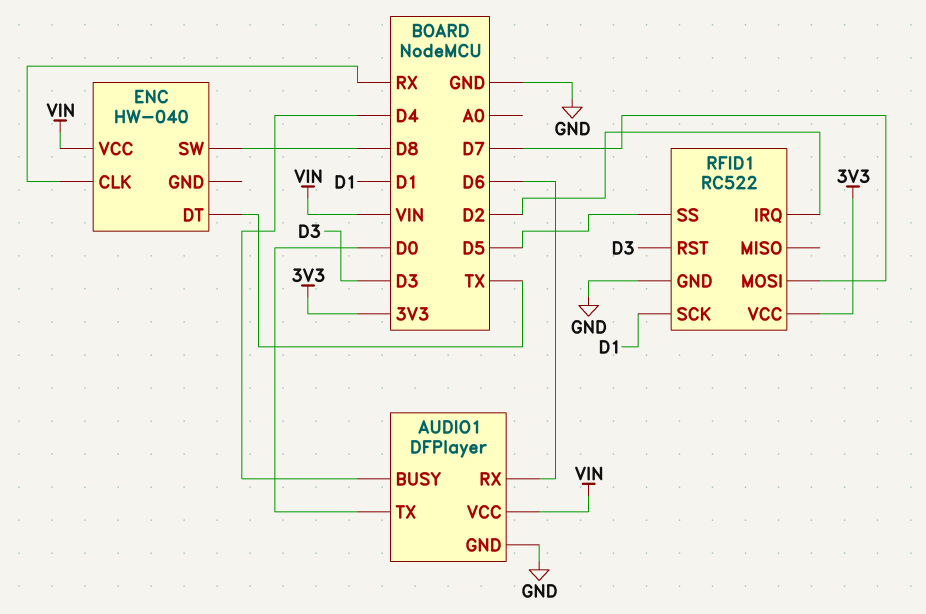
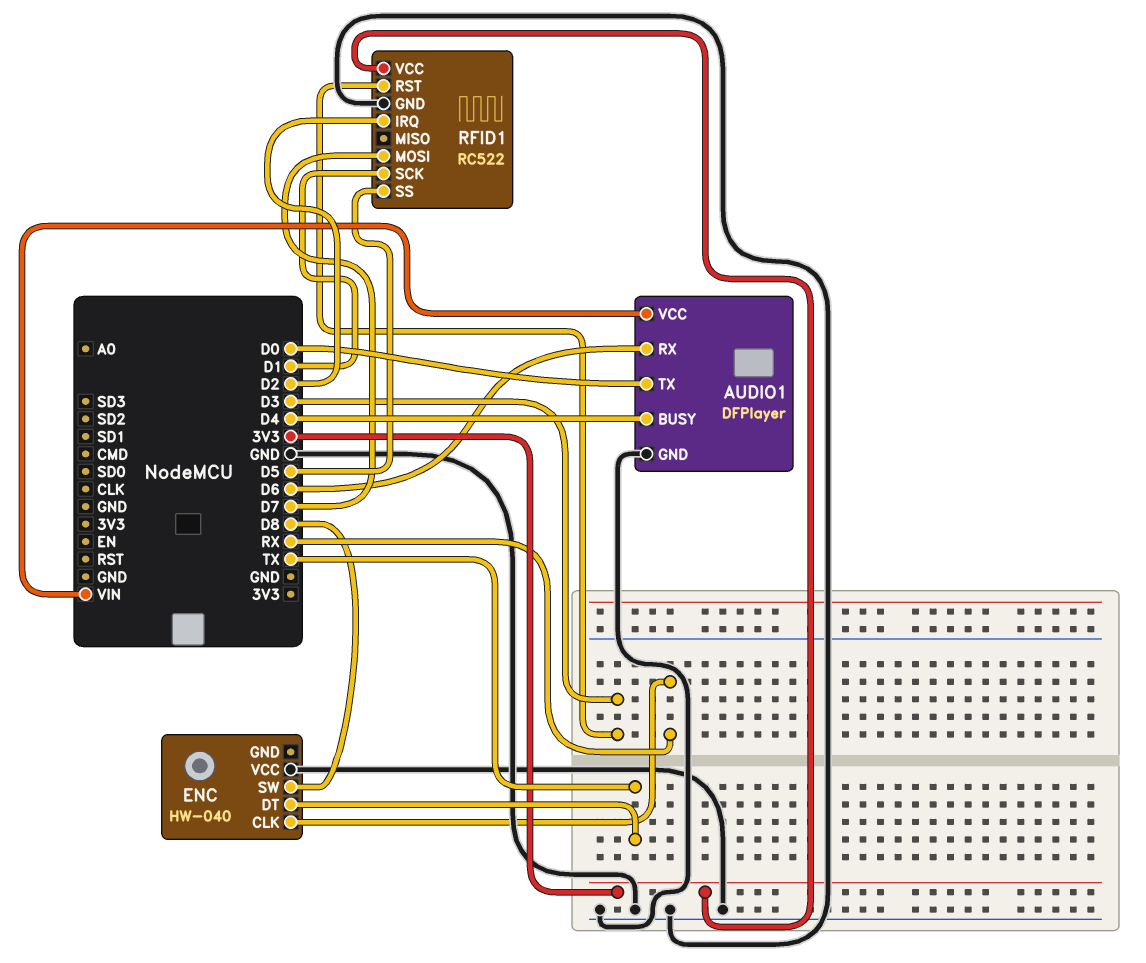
ENC pin VCC: VIN -> GND

